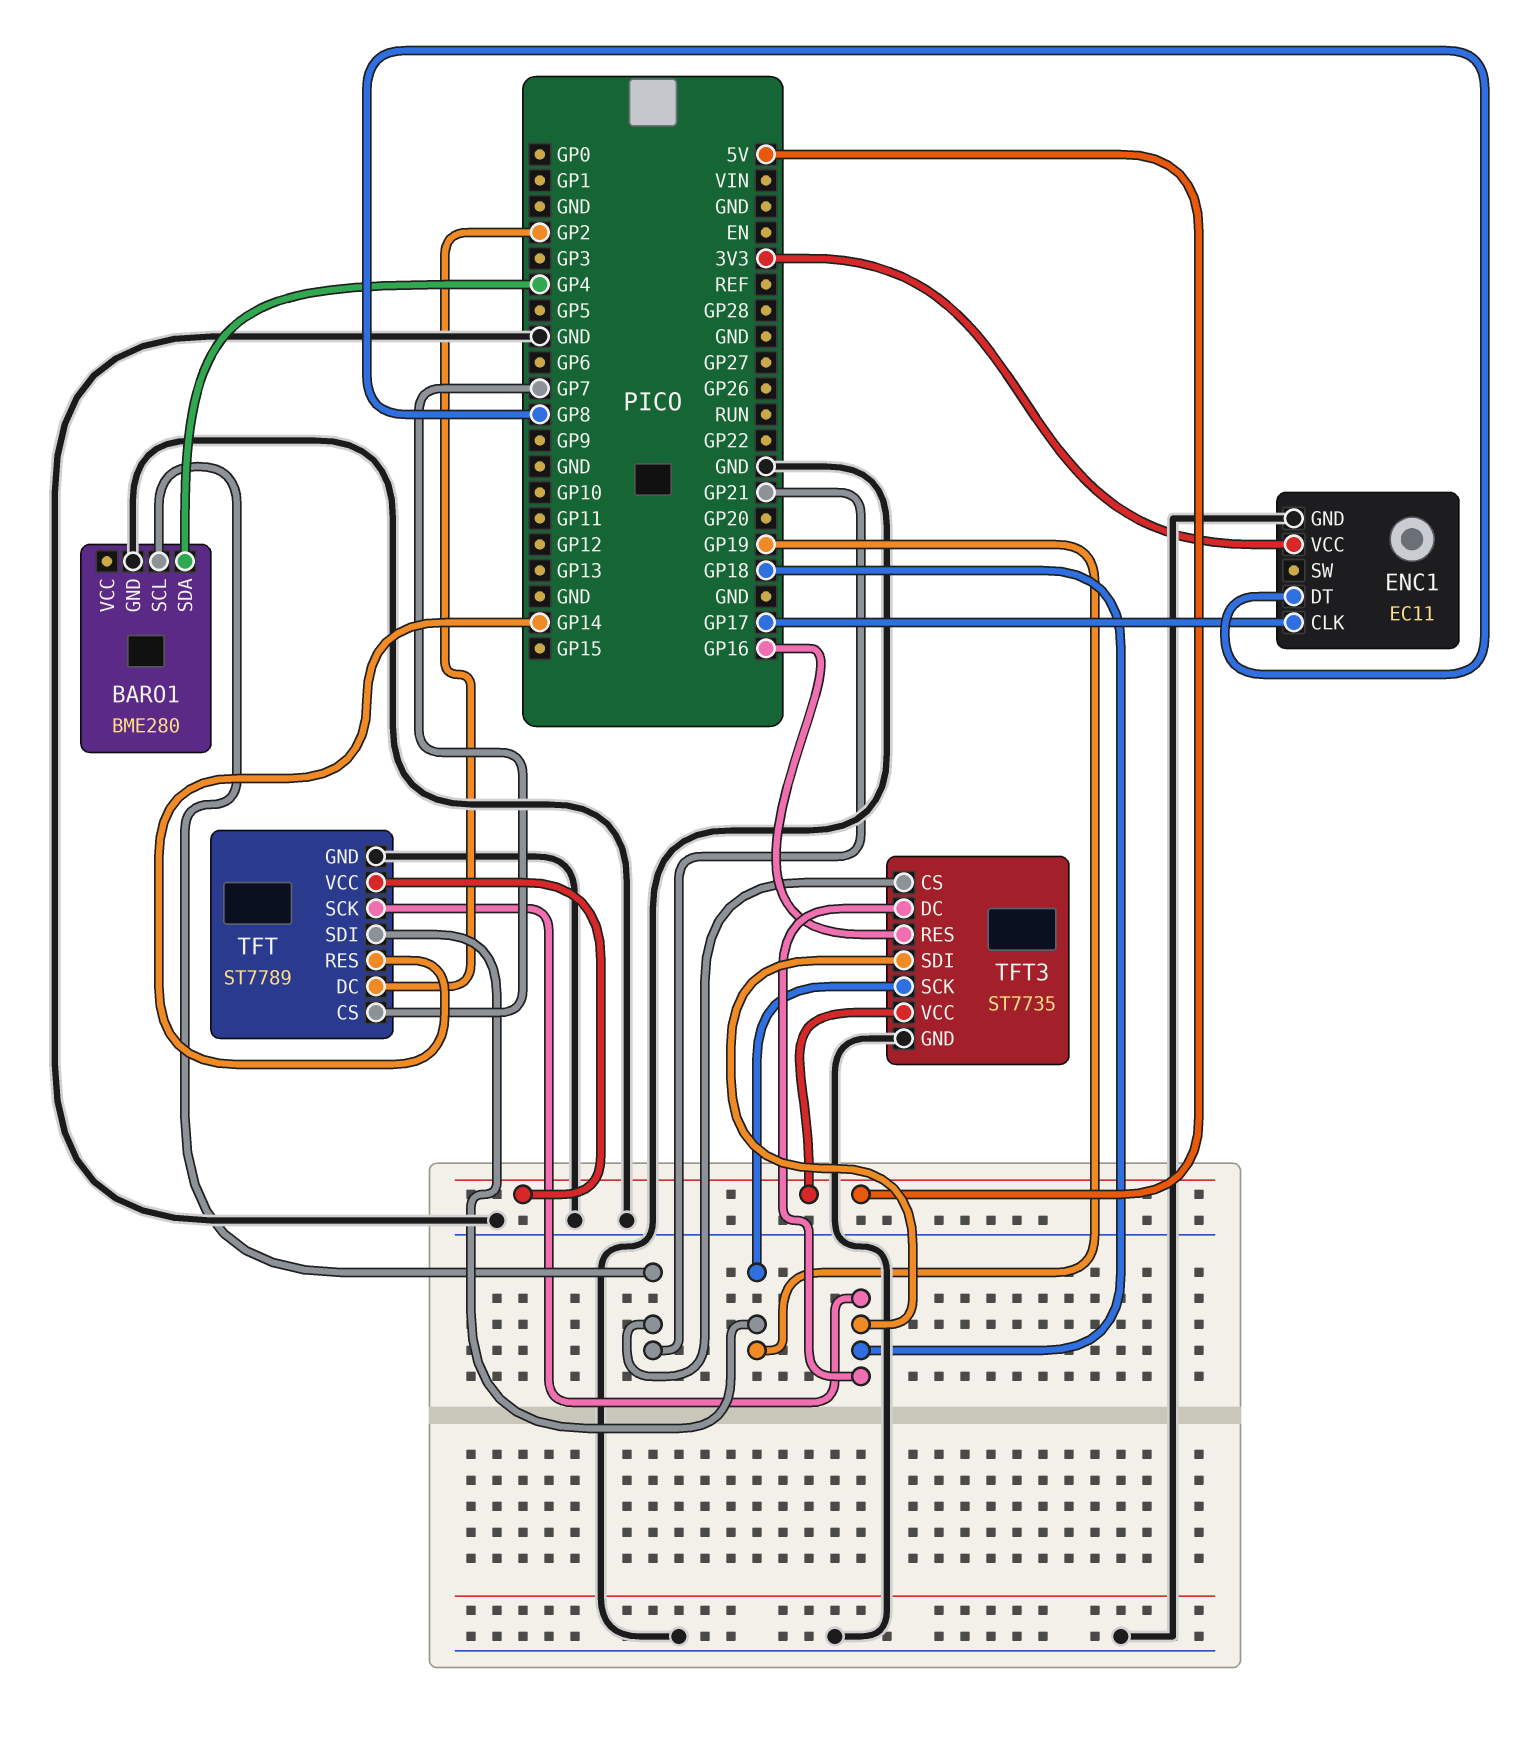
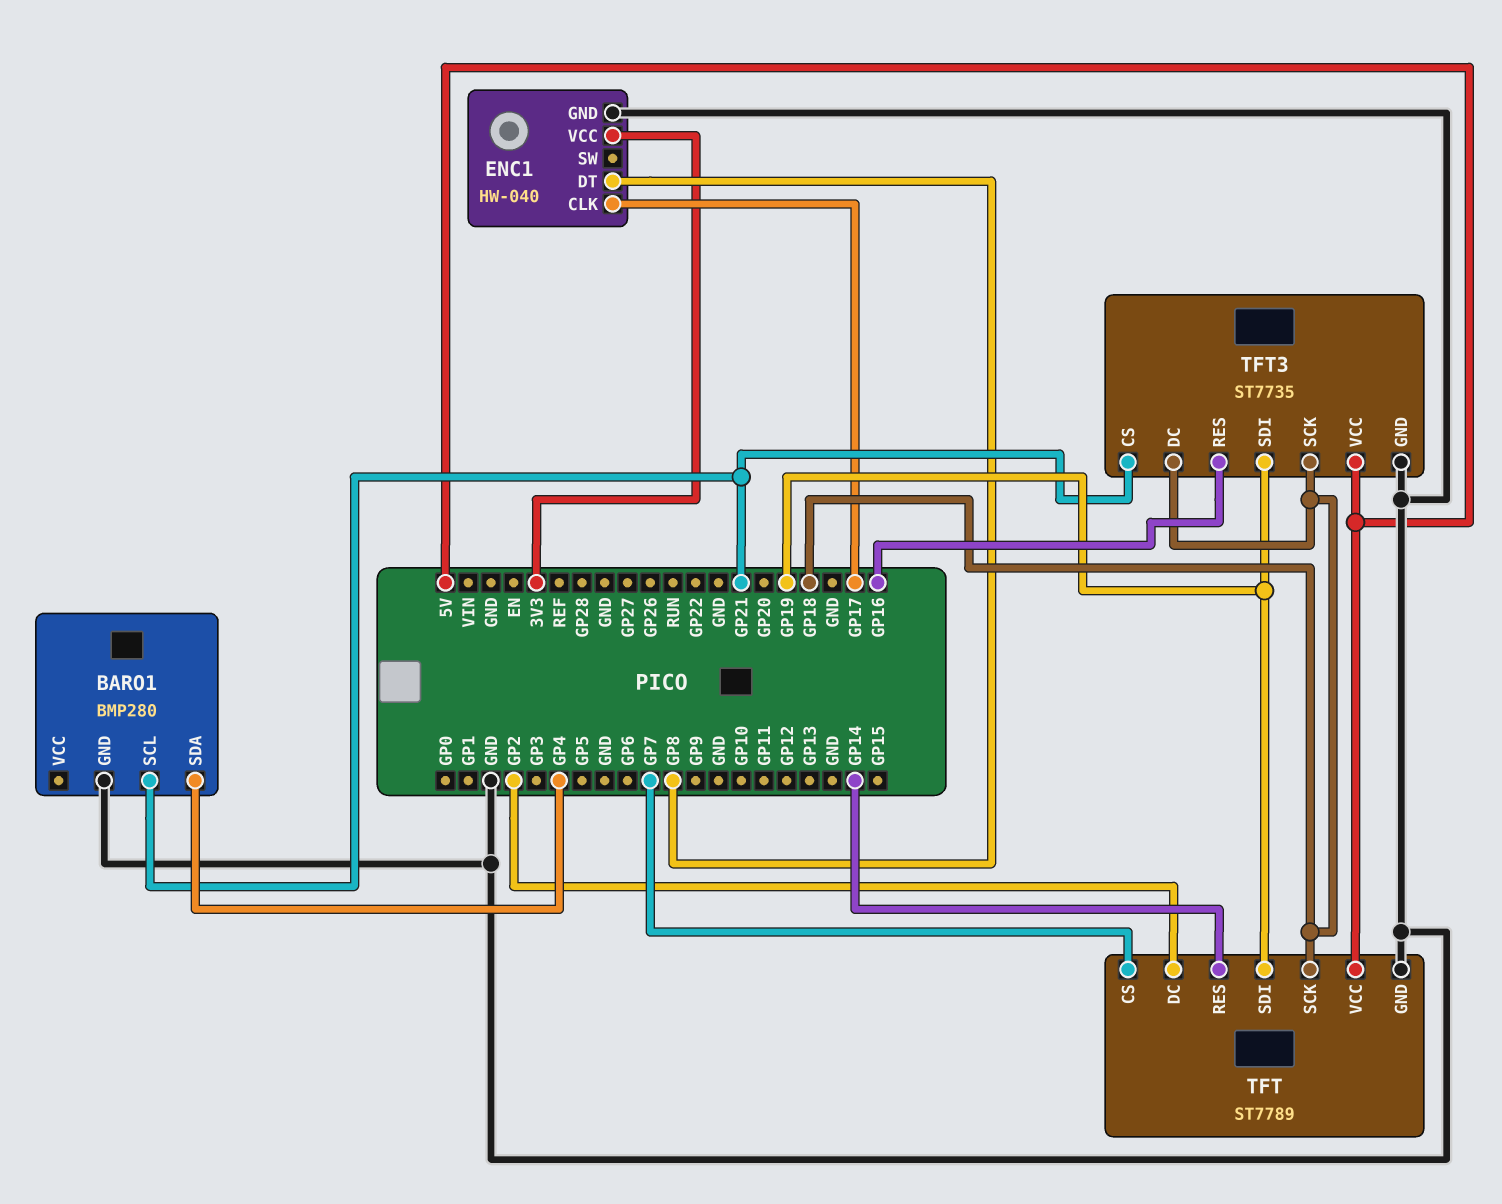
BARO1: BME280 -> BMP280
ENC1: EC11 -> HW-040
TFT3 pin SCK: GP19 -> GP18
TFT3 pin SDI: GP18 -> GP19

